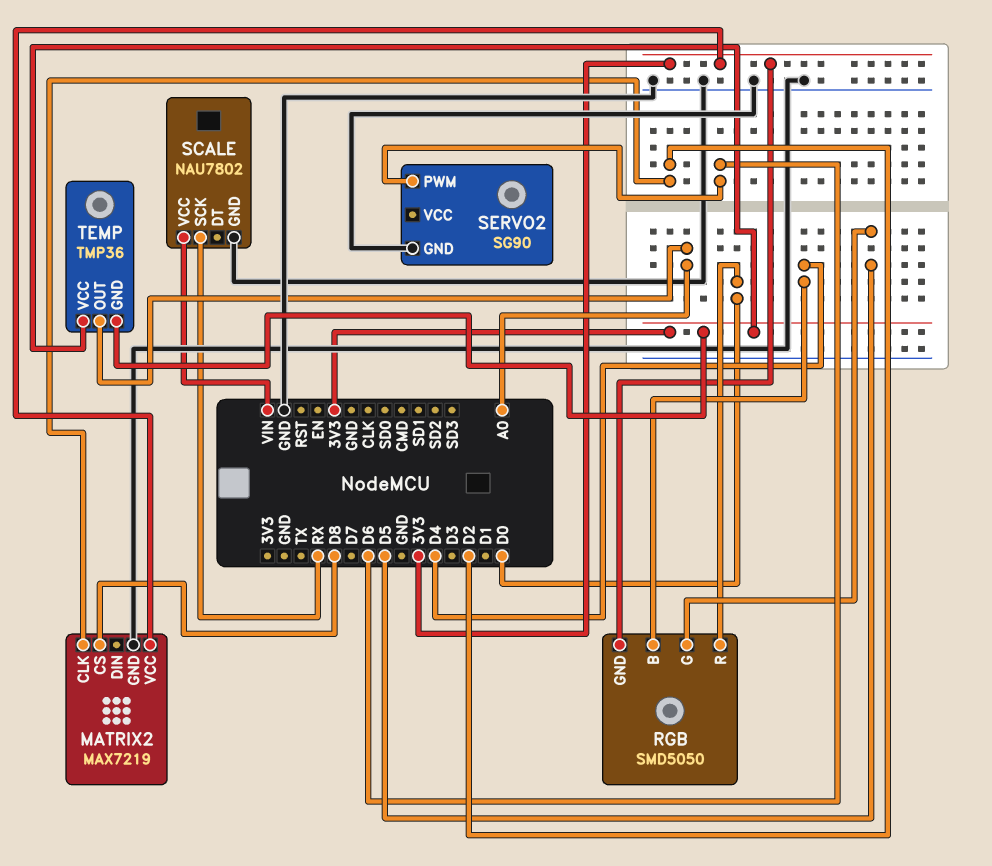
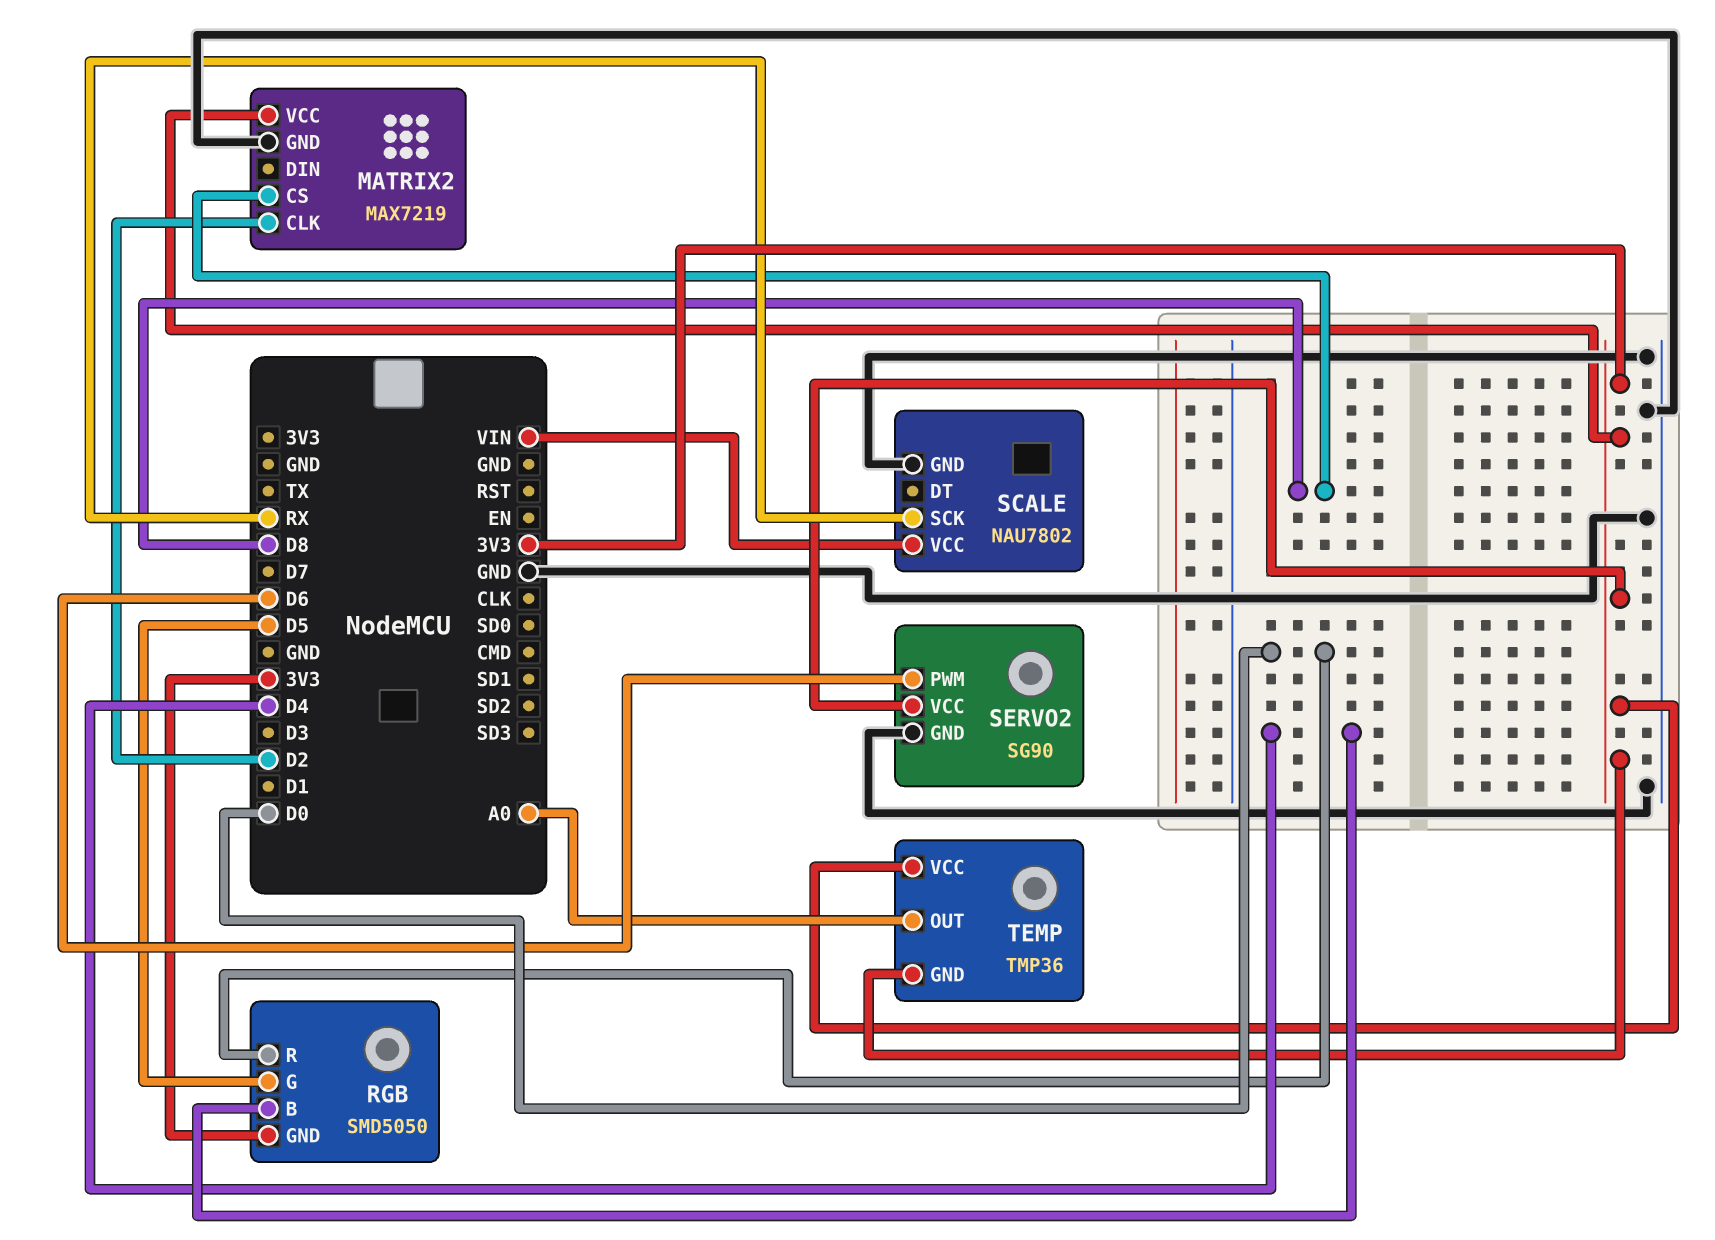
SERVO2 pin VCC: none -> 3V3

